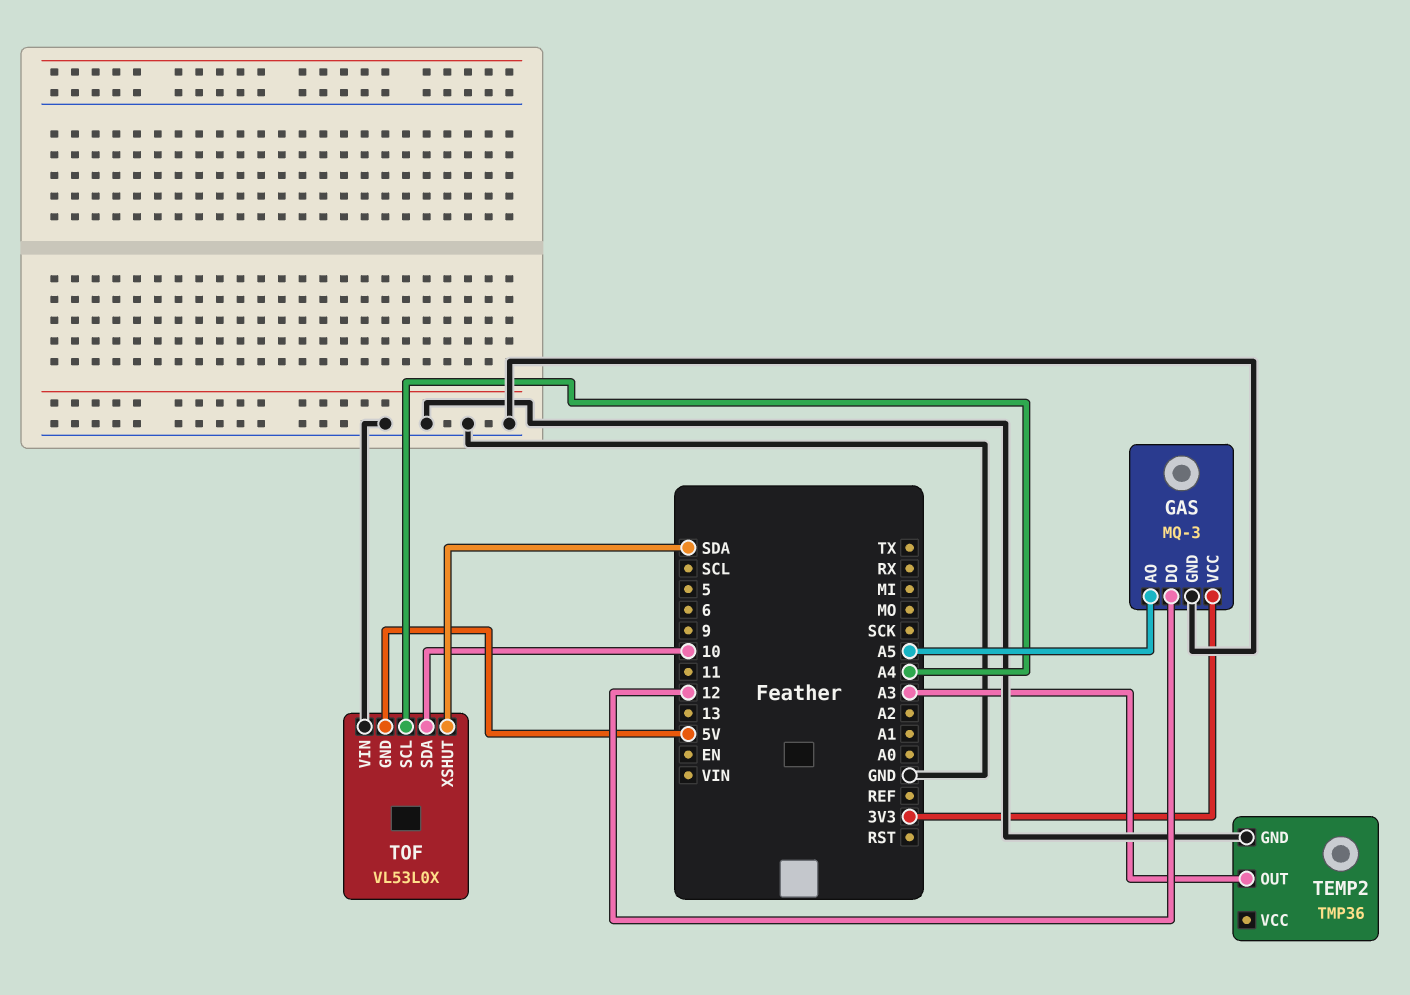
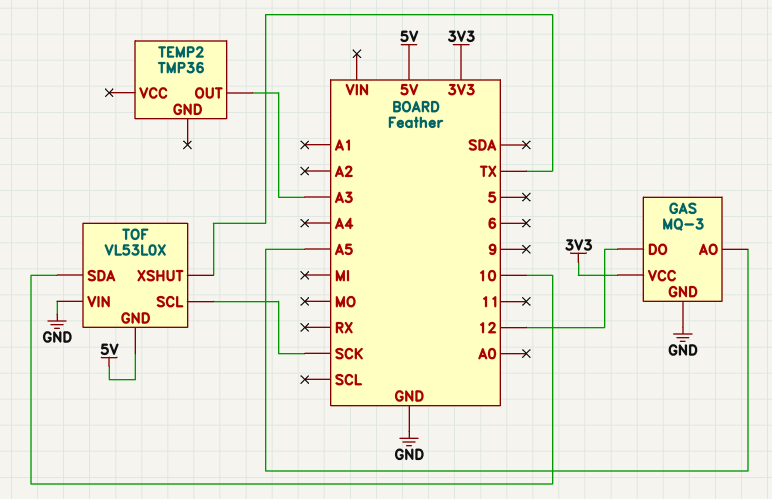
TEMP2 pin GND: GND -> none
TOF pin SCL: A4 -> SCK
TOF pin XSHUT: SDA -> TX

